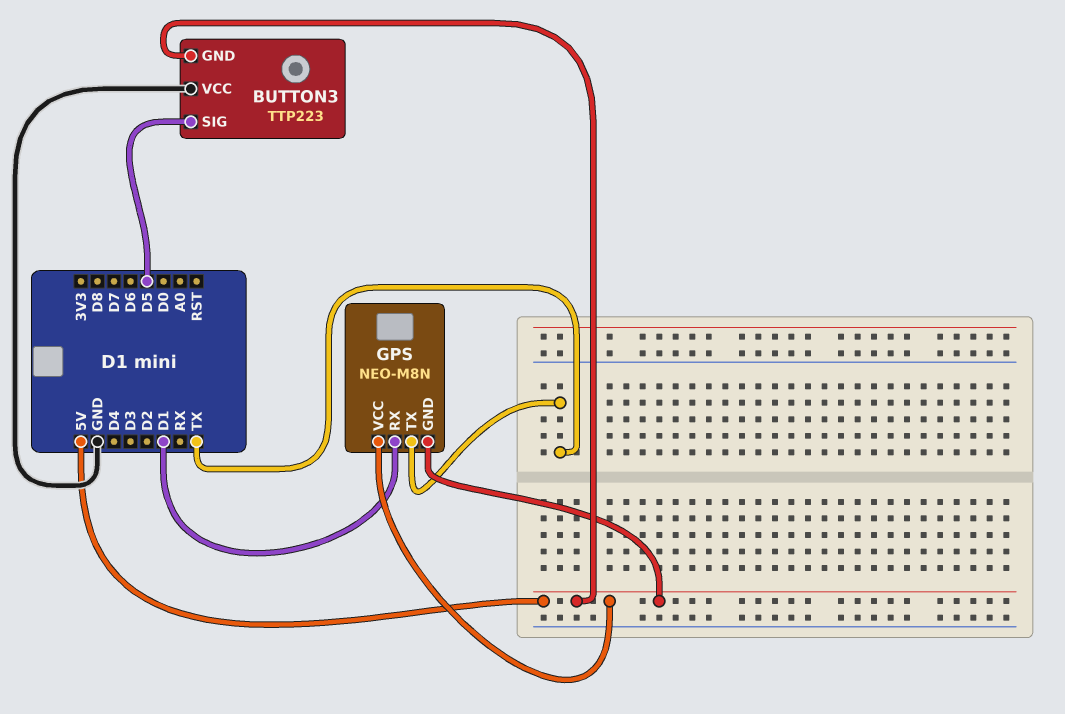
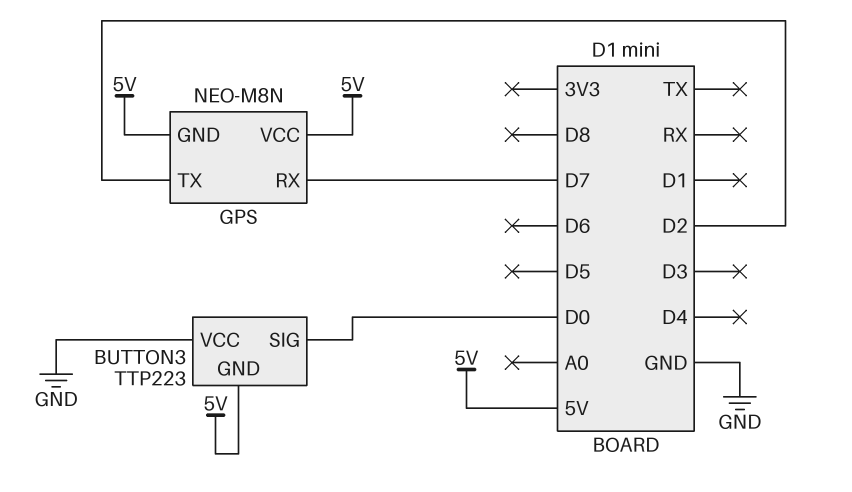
BUTTON3 pin SIG: D5 -> D0
GPS pin RX: D1 -> D7
GPS pin TX: TX -> D2

